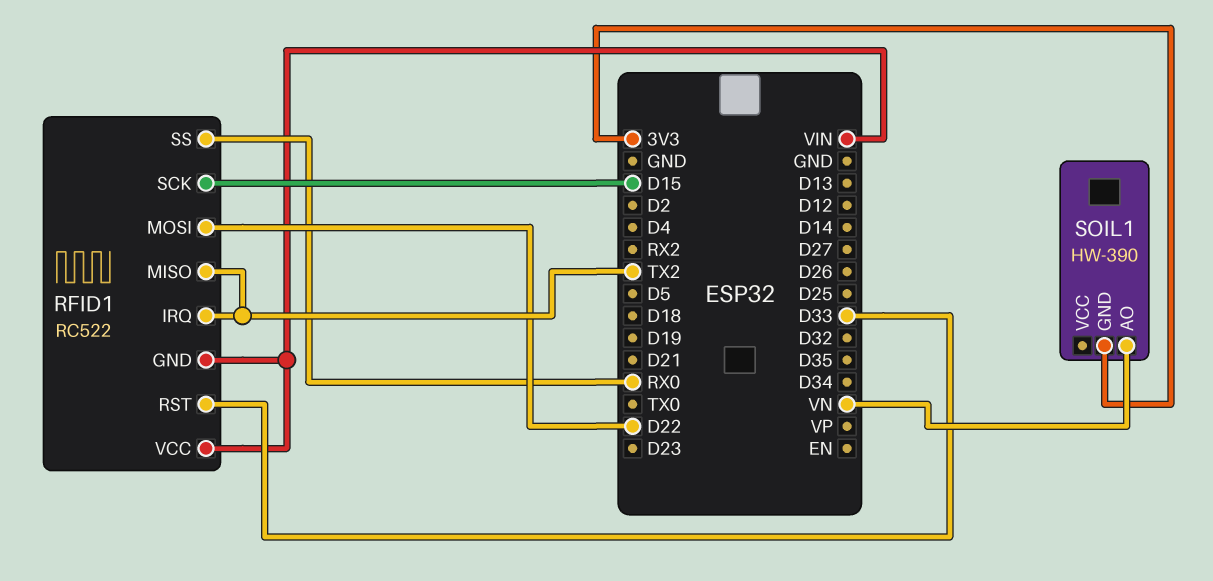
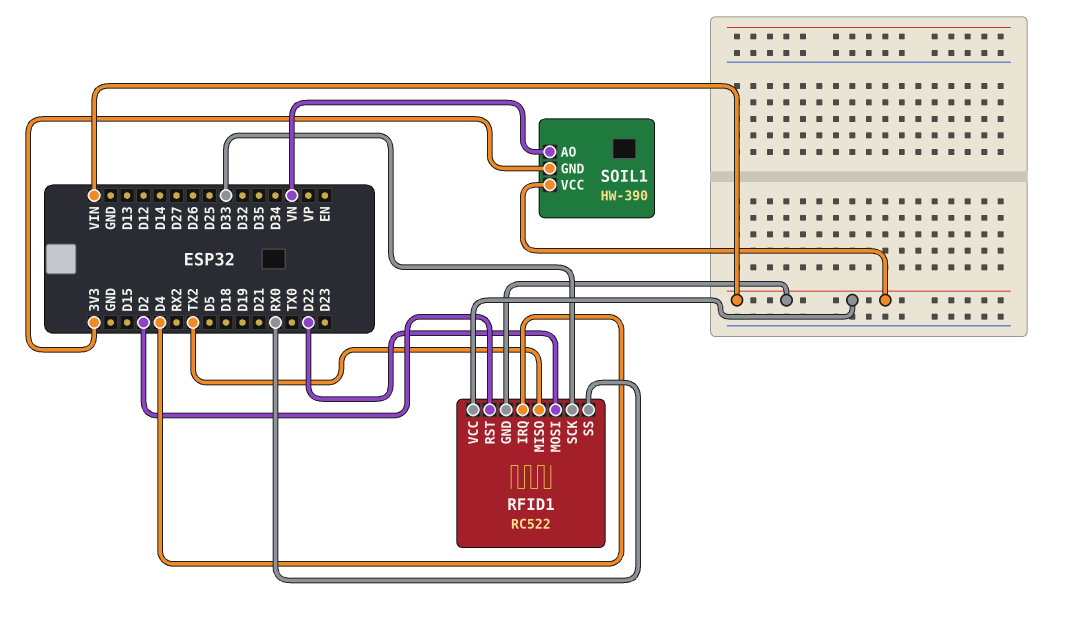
RFID1 pin IRQ: TX2 -> D4
RFID1 pin RST: D33 -> D2
RFID1 pin SCK: D15 -> D33
SOIL1 pin VCC: none -> VIN

